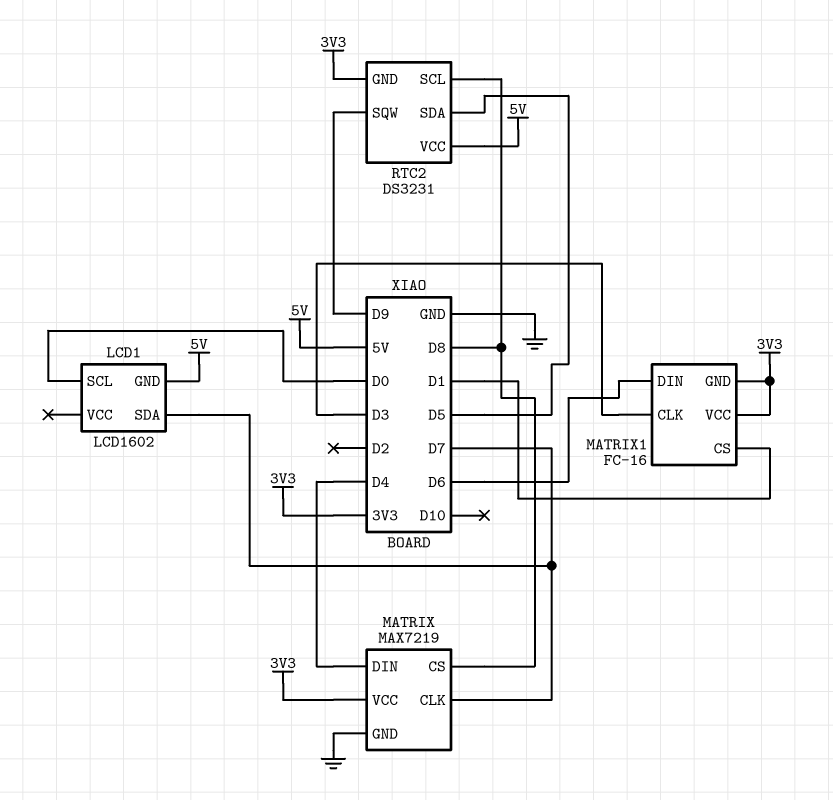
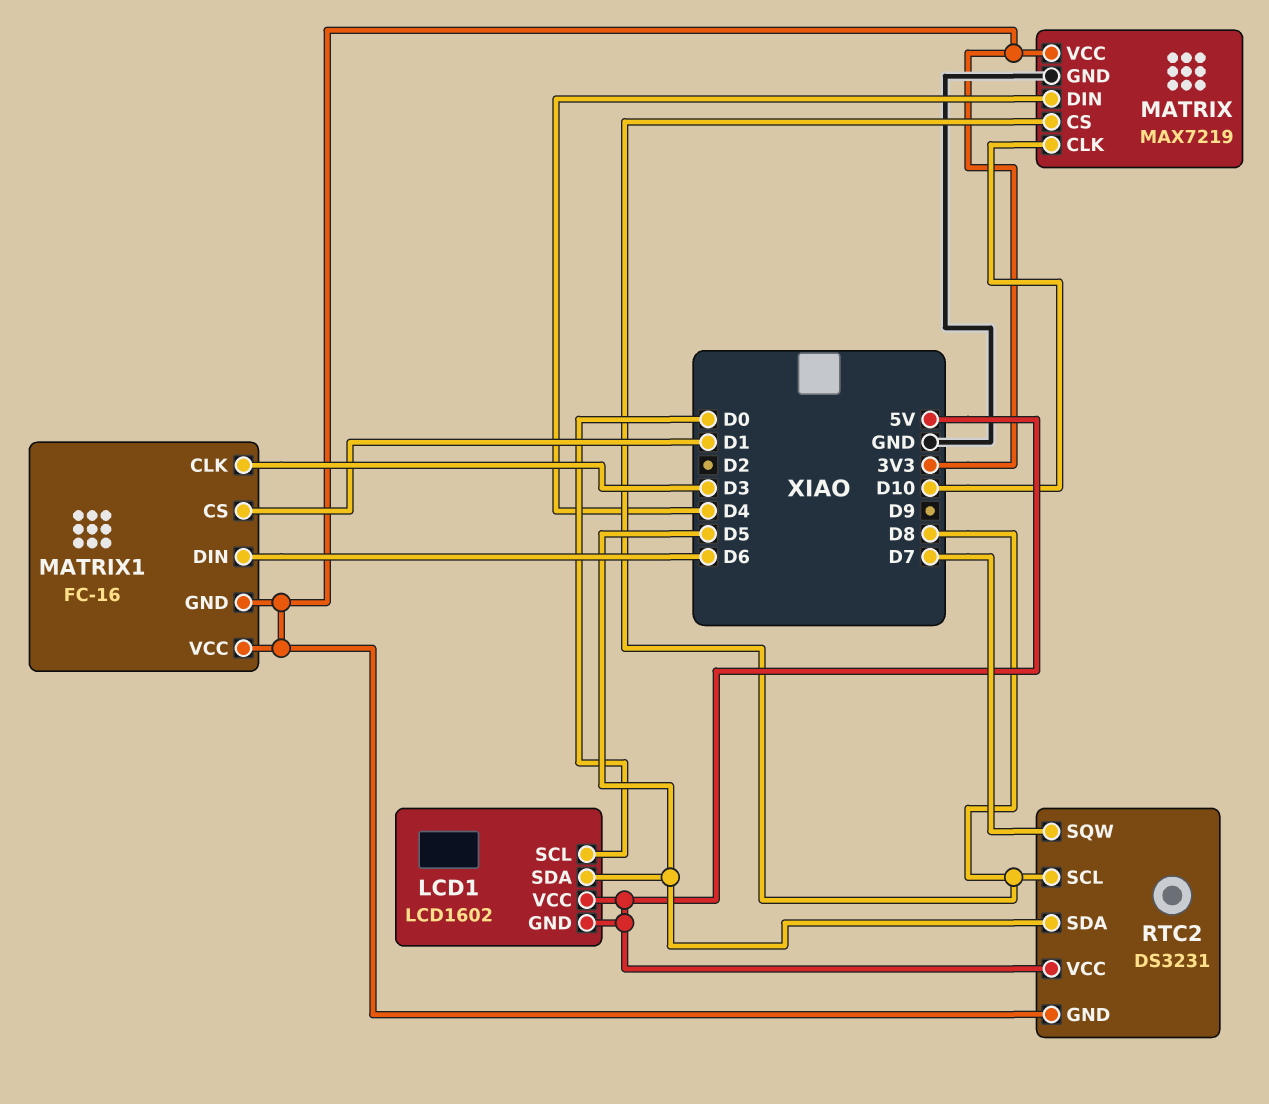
LCD1 pin SDA: D7 -> D5
LCD1 pin VCC: none -> 5V
MATRIX pin CLK: D7 -> D10
RTC2 pin SQW: D9 -> D7

